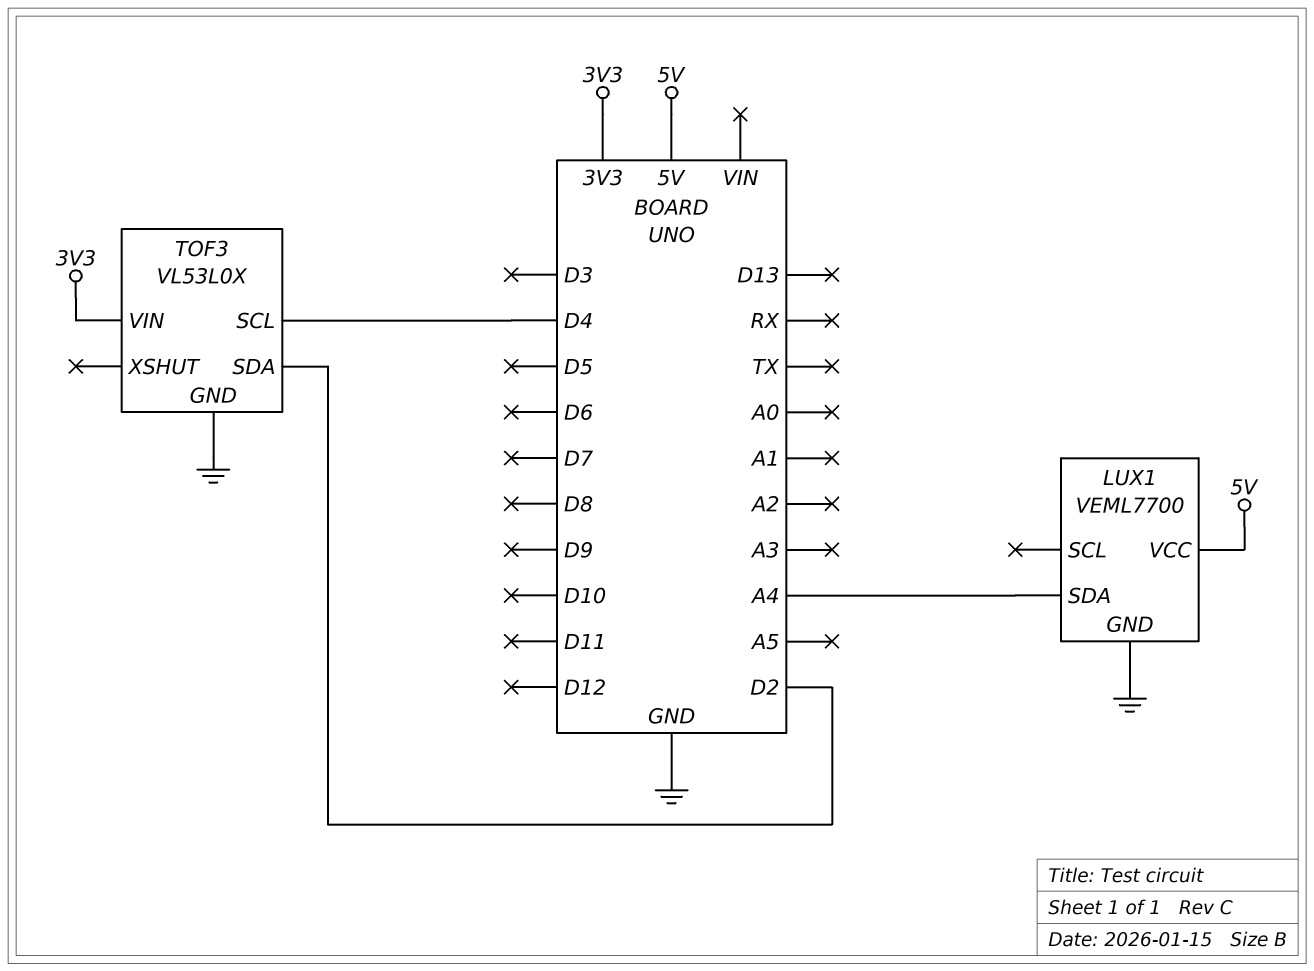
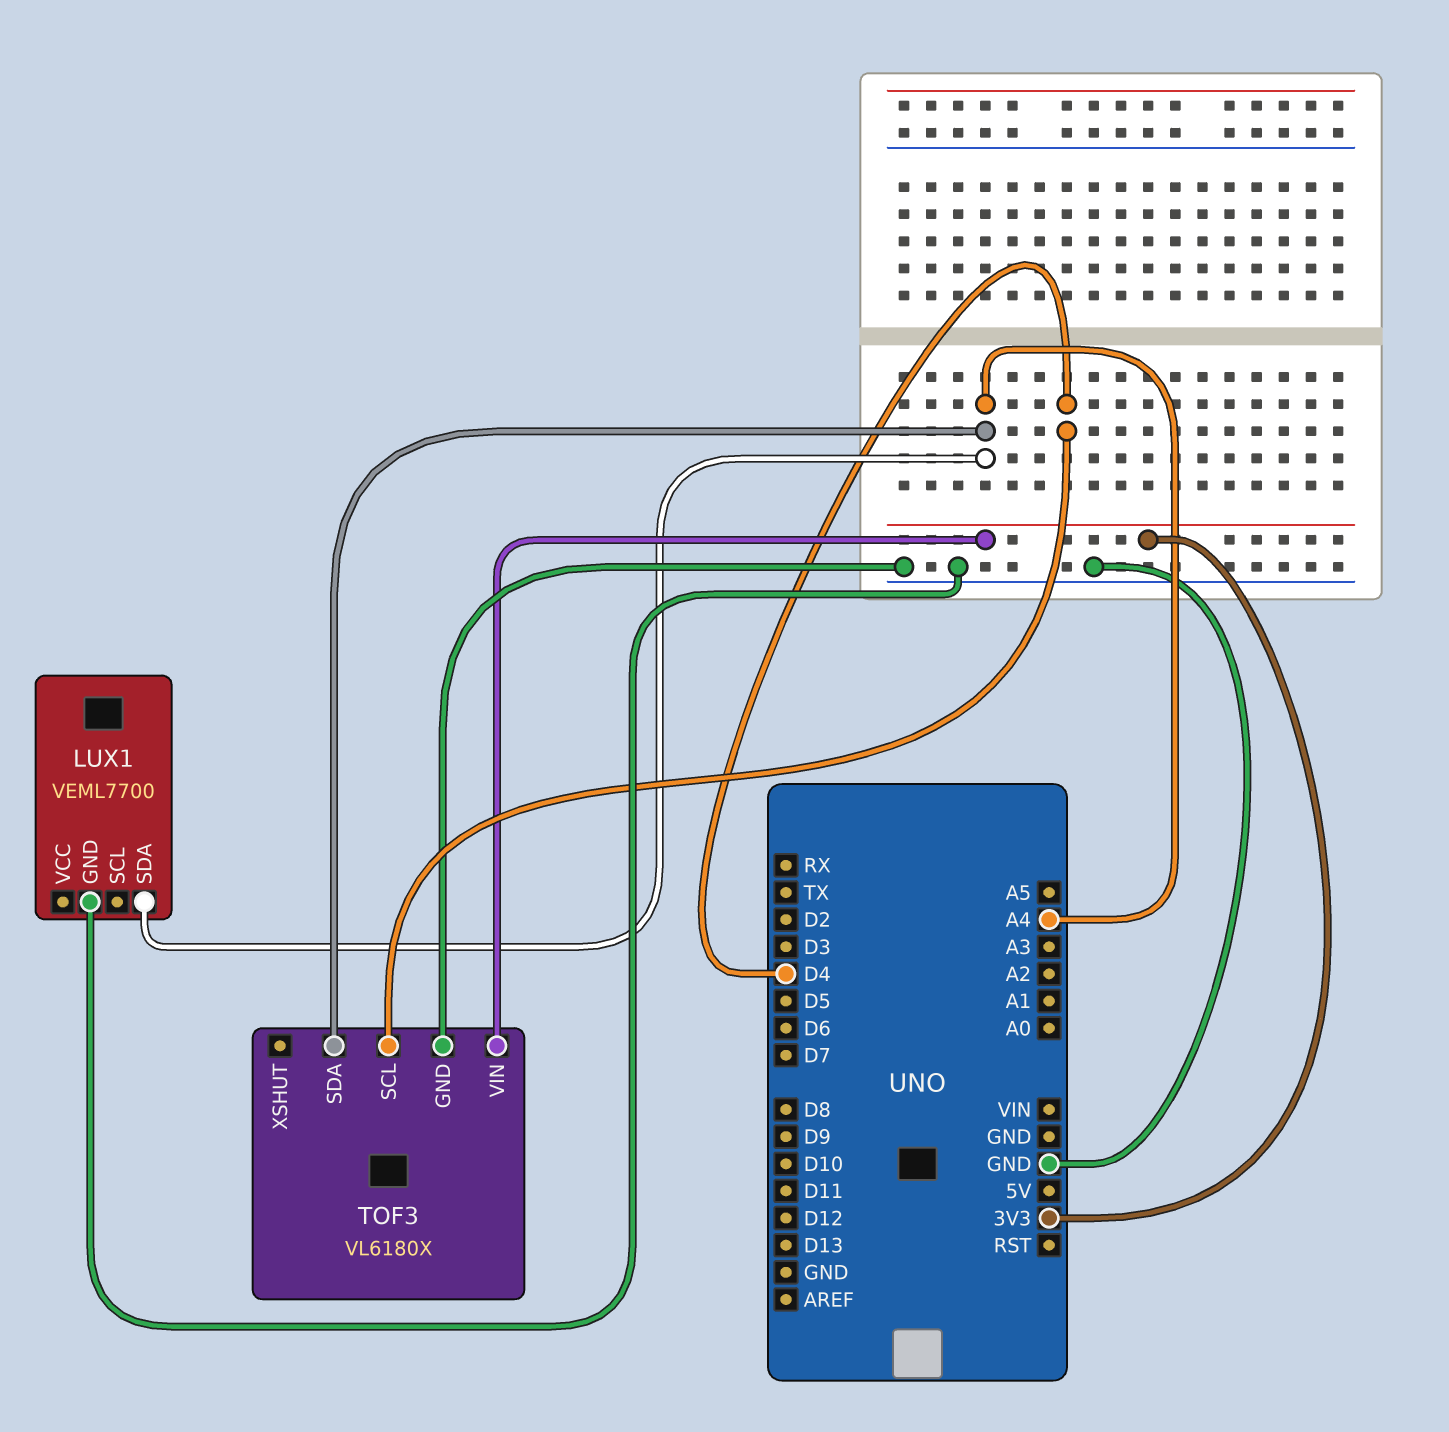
LUX1 pin VCC: 5V -> none
TOF3: VL53L0X -> VL6180X
TOF3 pin SDA: D2 -> A4

